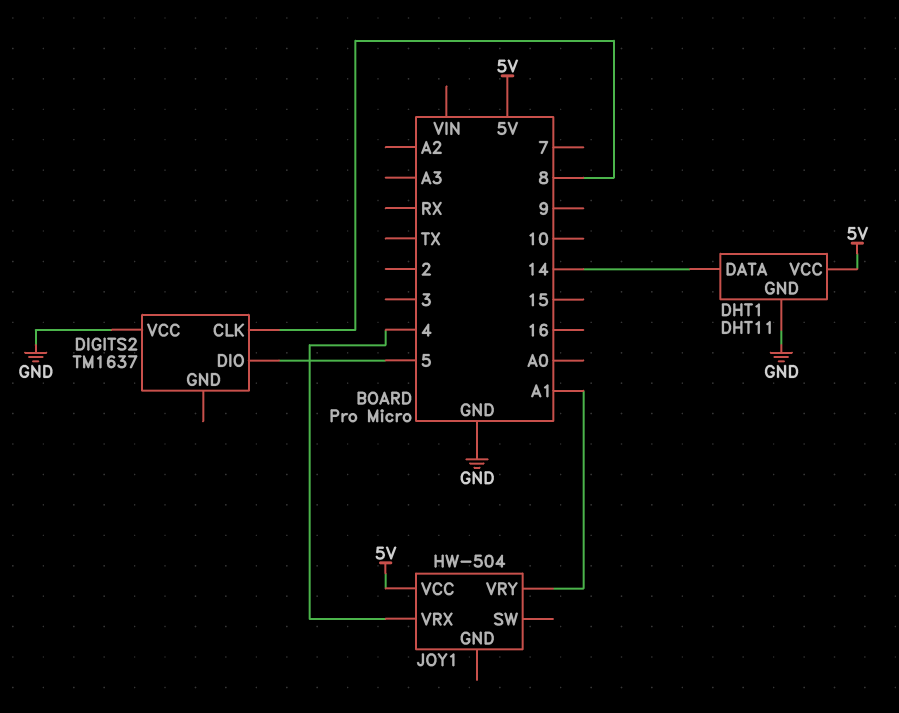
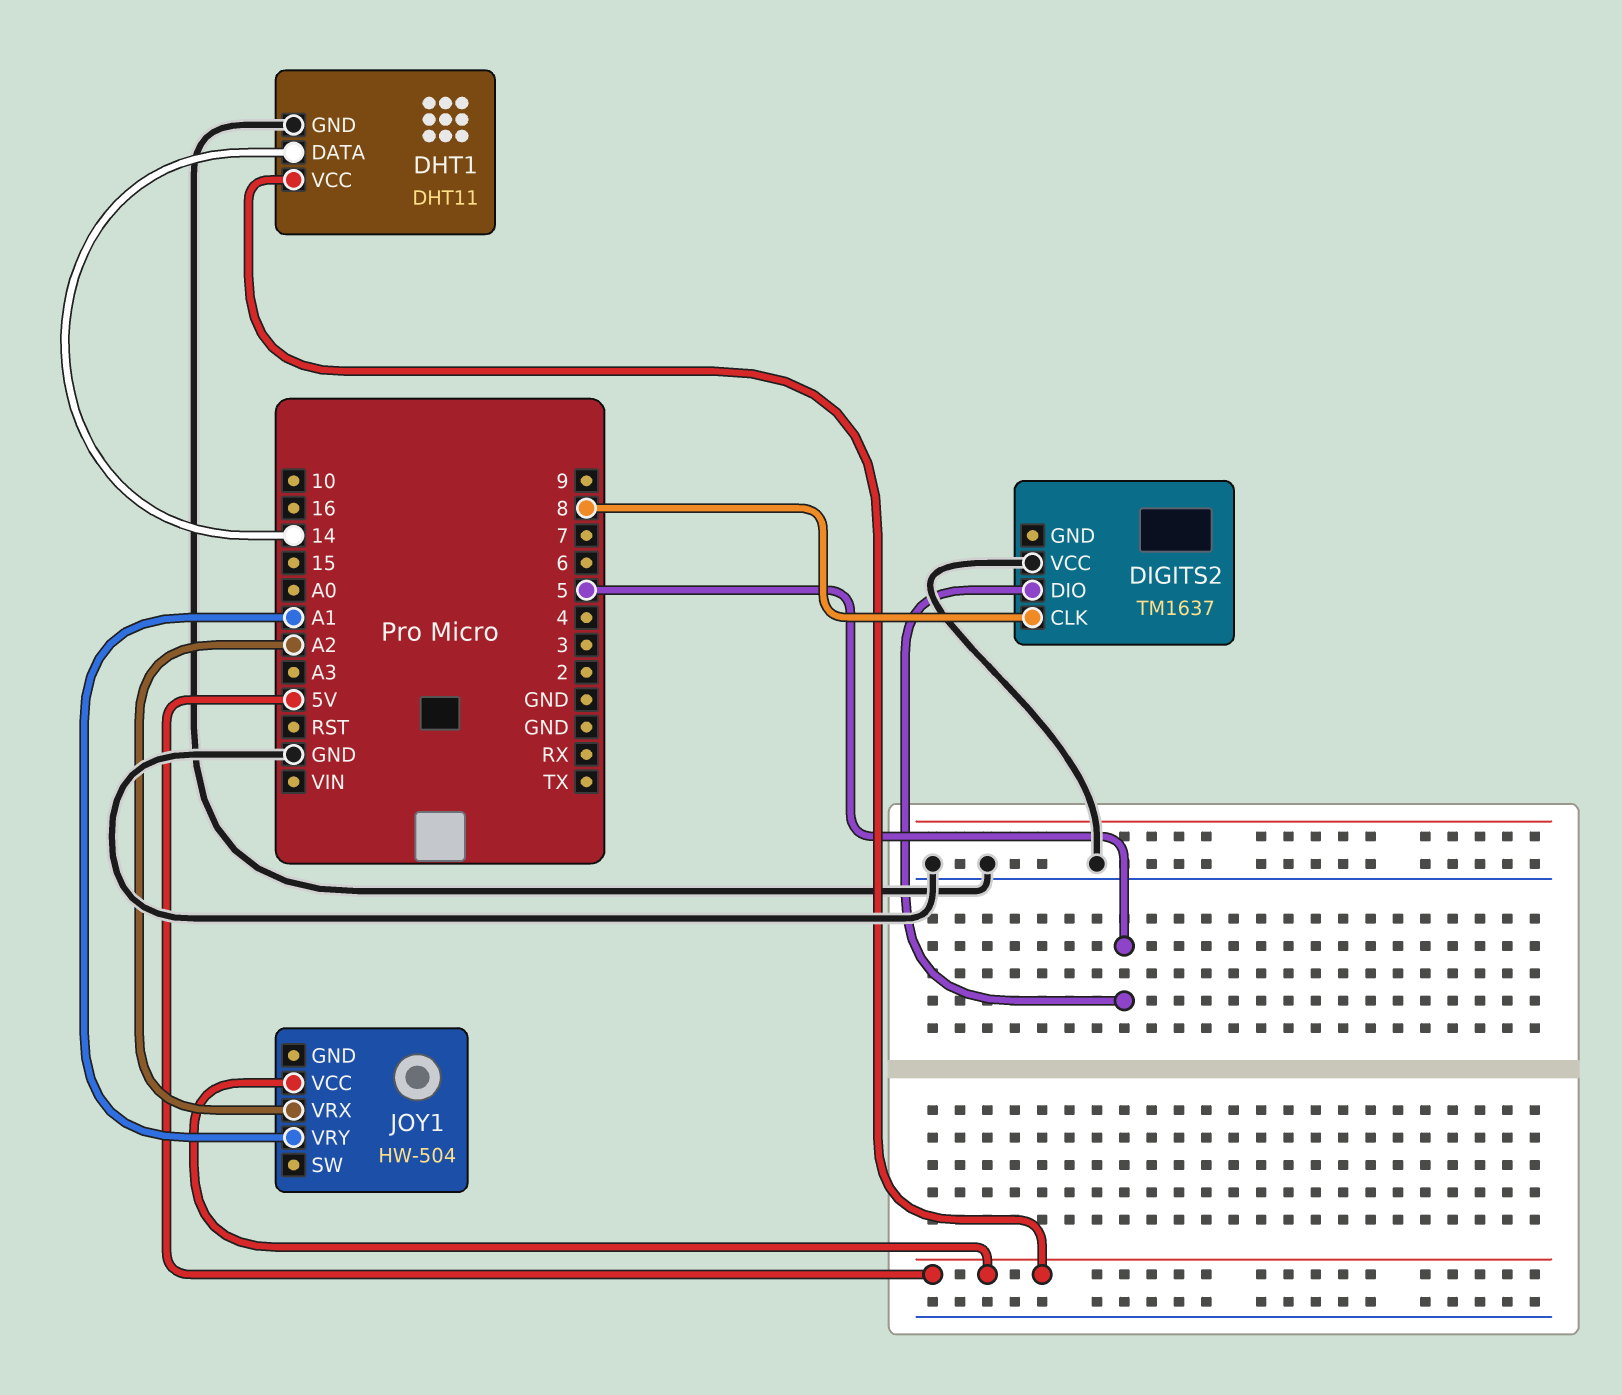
JOY1 pin VRX: 4 -> A2

